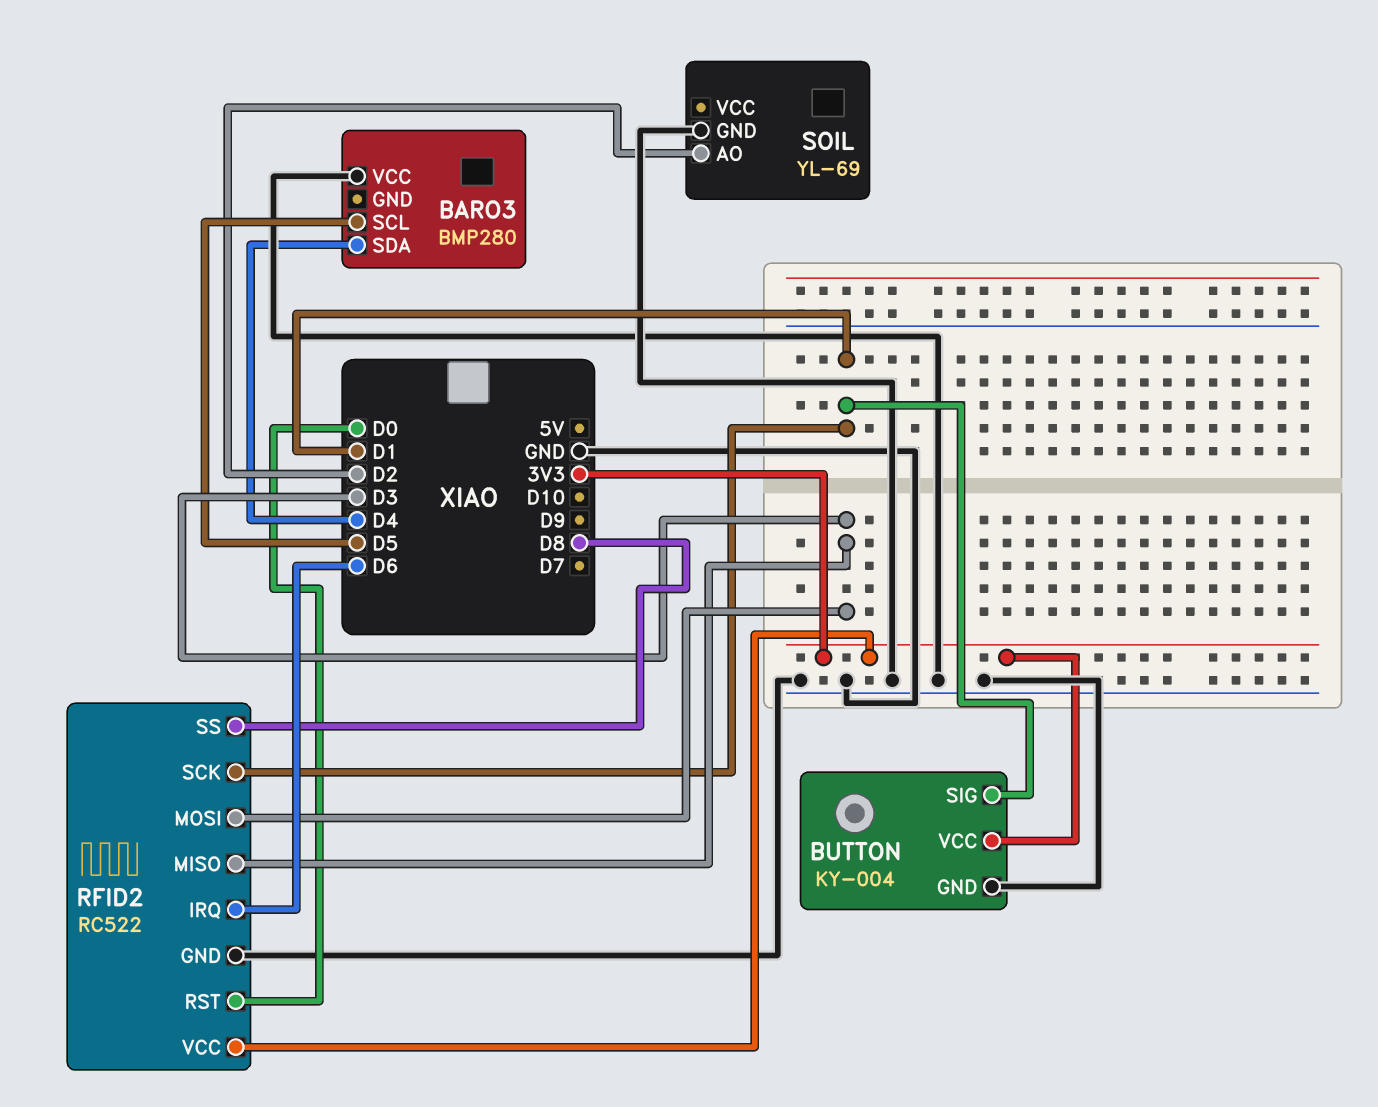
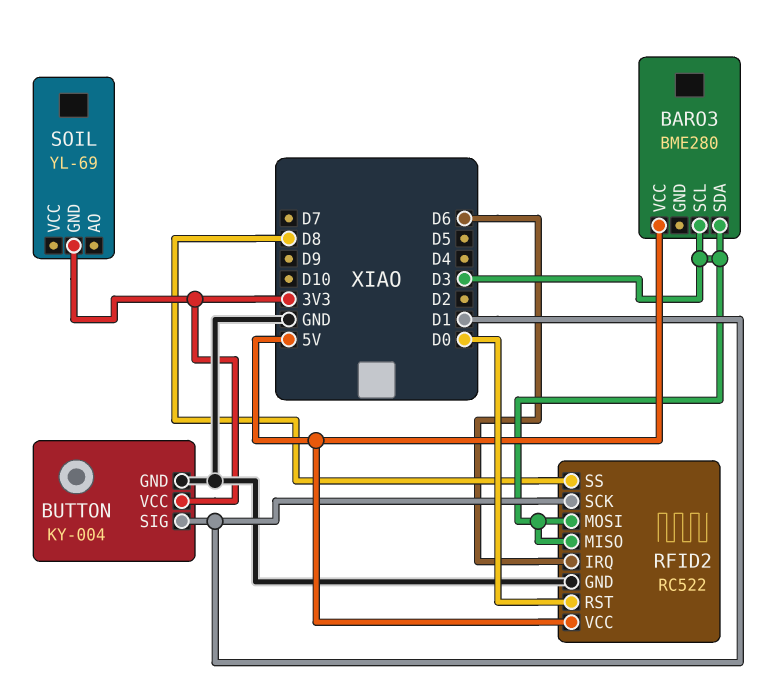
BARO3: BMP280 -> BME280
BARO3 pin SCL: D5 -> D3
BARO3 pin SDA: D4 -> D3
BARO3 pin VCC: GND -> 5V
RFID2 pin VCC: 3V3 -> 5V
SOIL pin AO: D2 -> none
SOIL pin GND: GND -> 3V3

